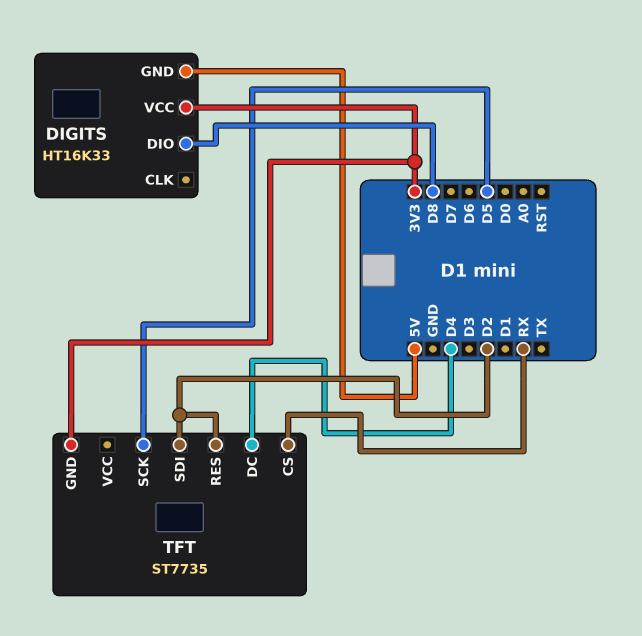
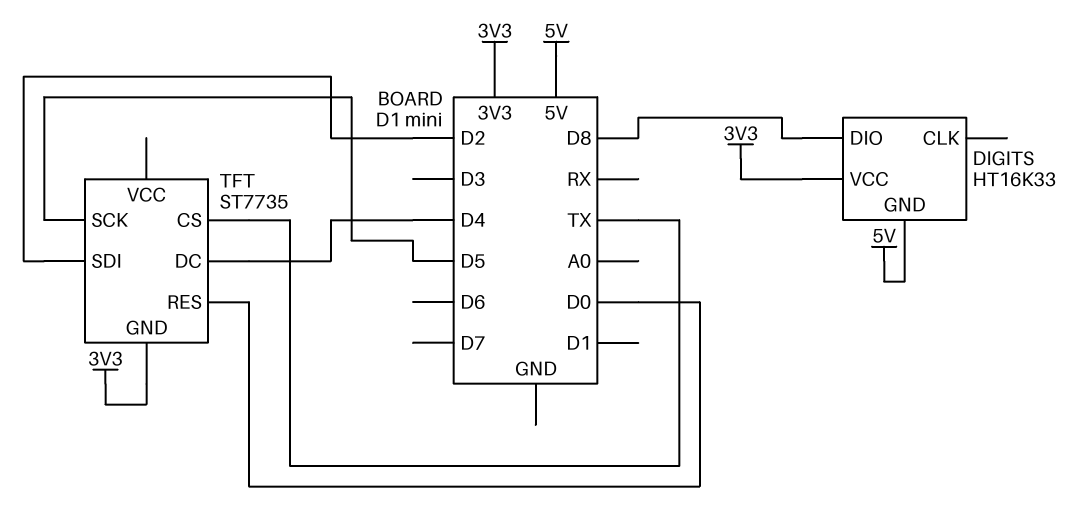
TFT pin CS: RX -> TX
TFT pin RES: D2 -> D0

